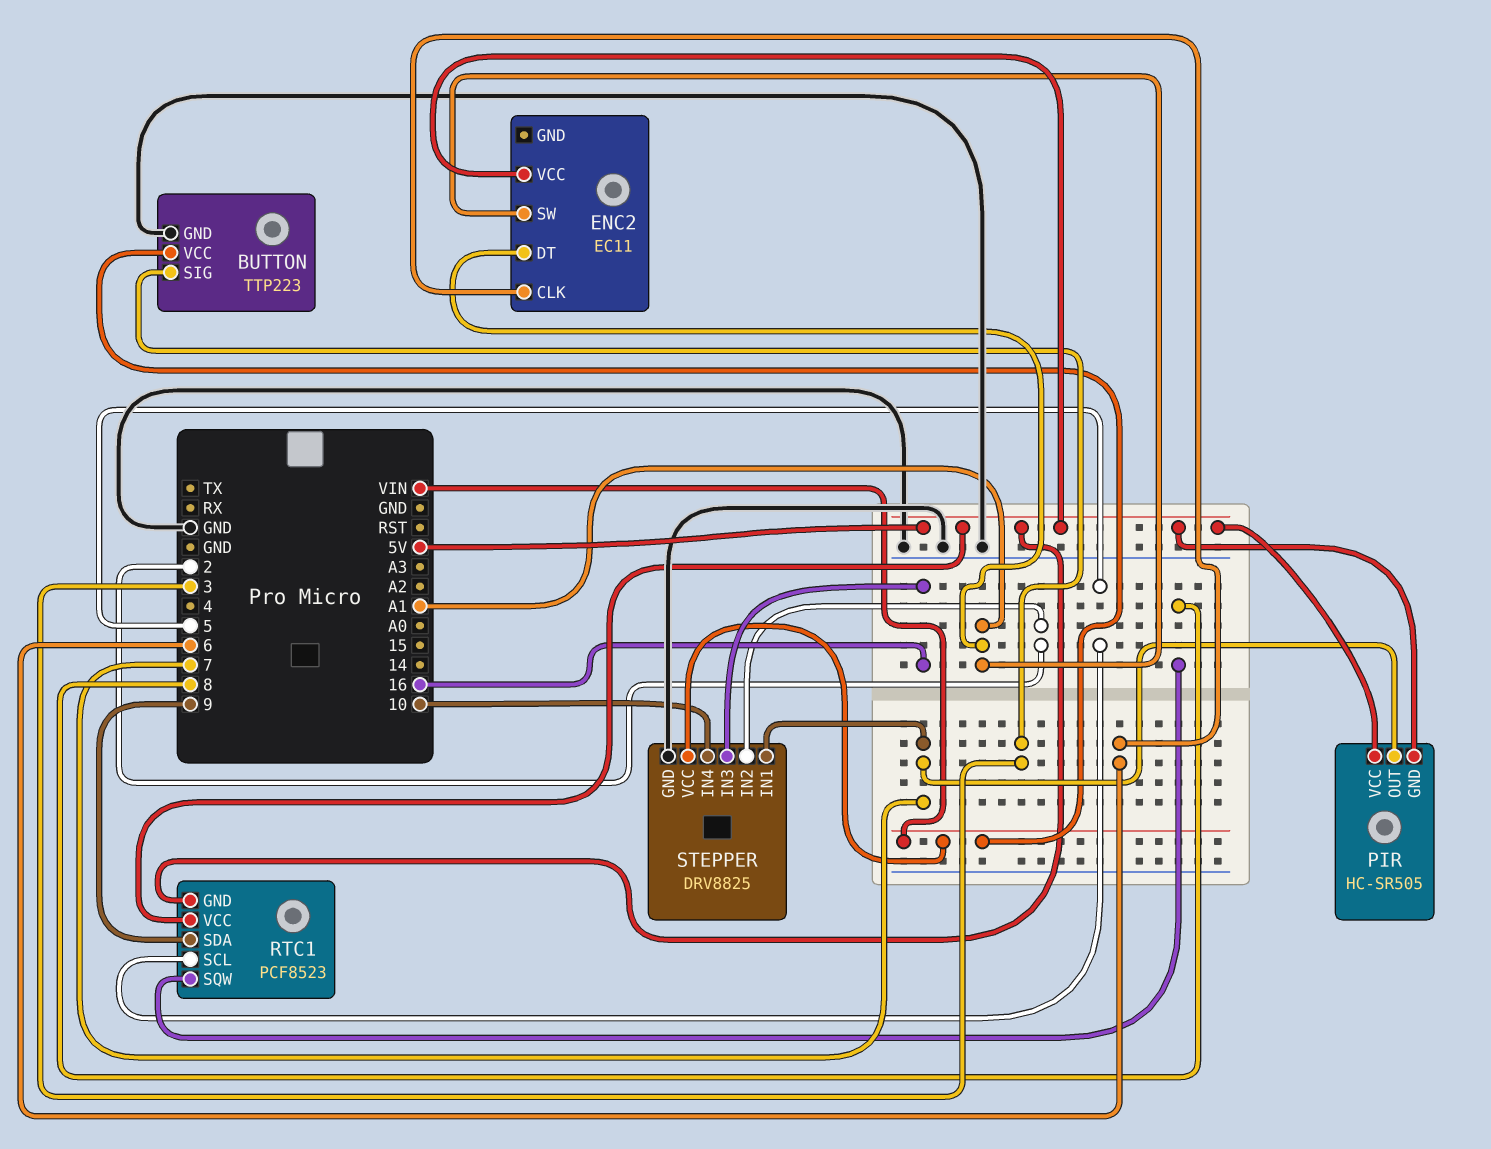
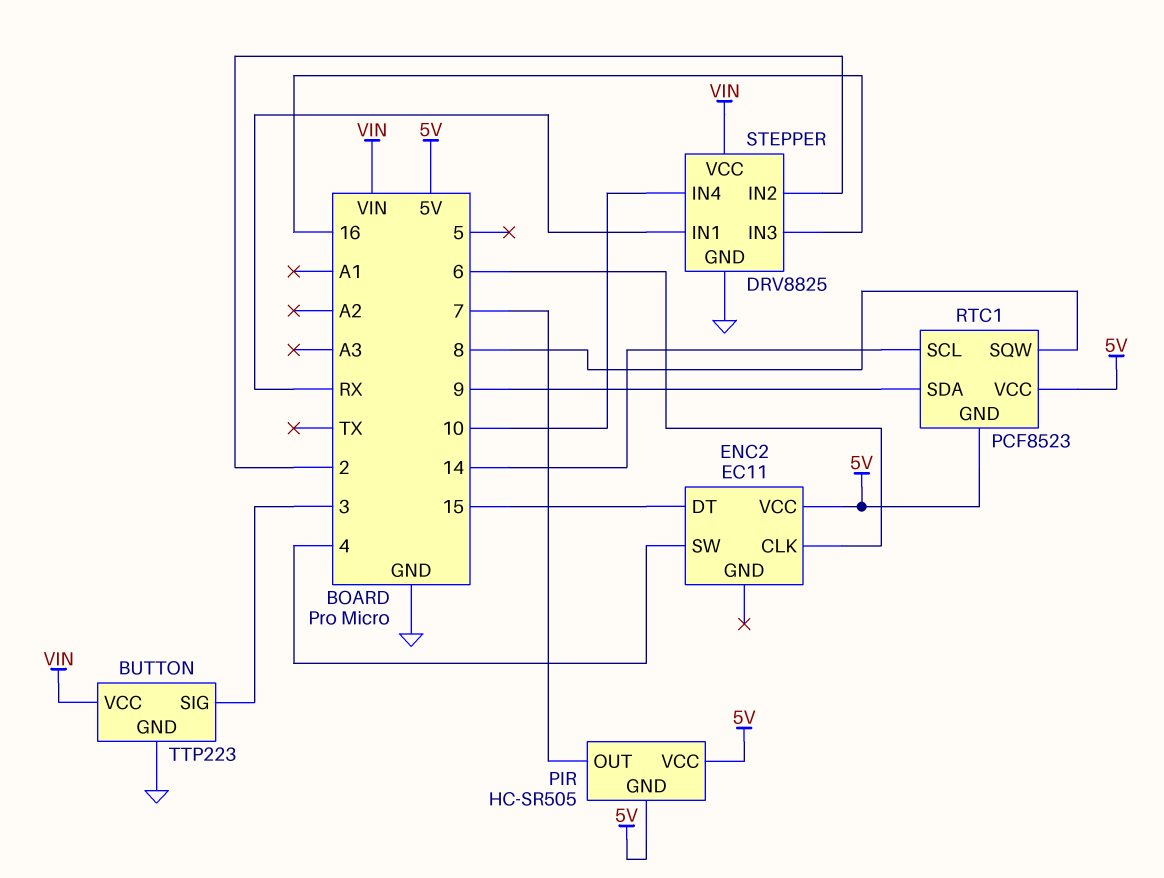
ENC2 pin DT: A1 -> 15
ENC2 pin SW: A1 -> 4
RTC1 pin SCL: 5 -> 14
STEPPER pin IN1: 7 -> RX

